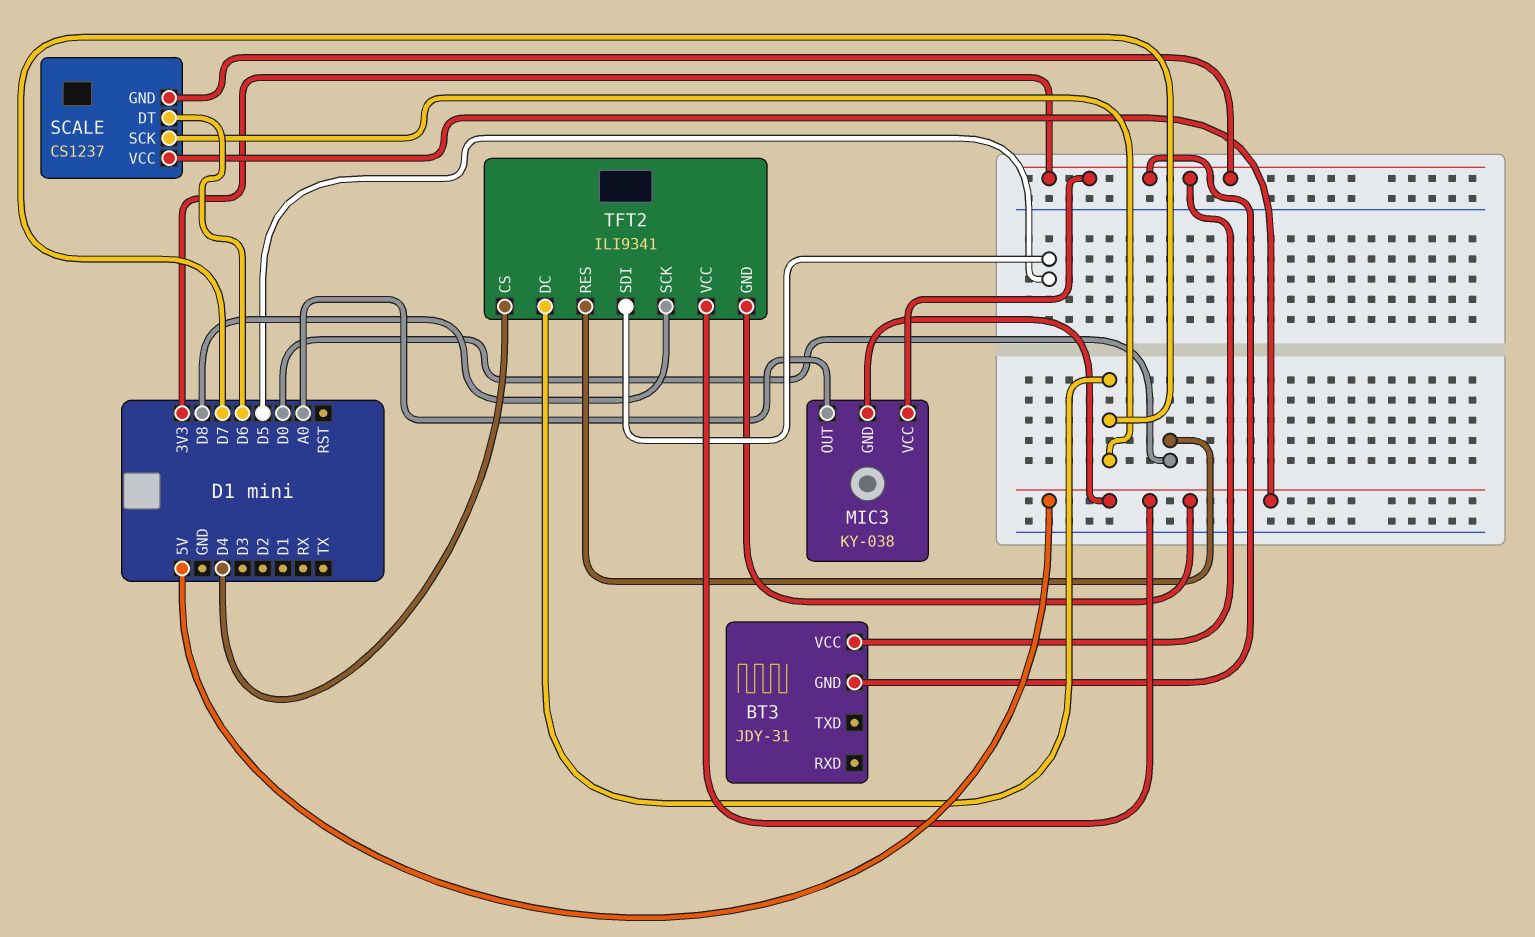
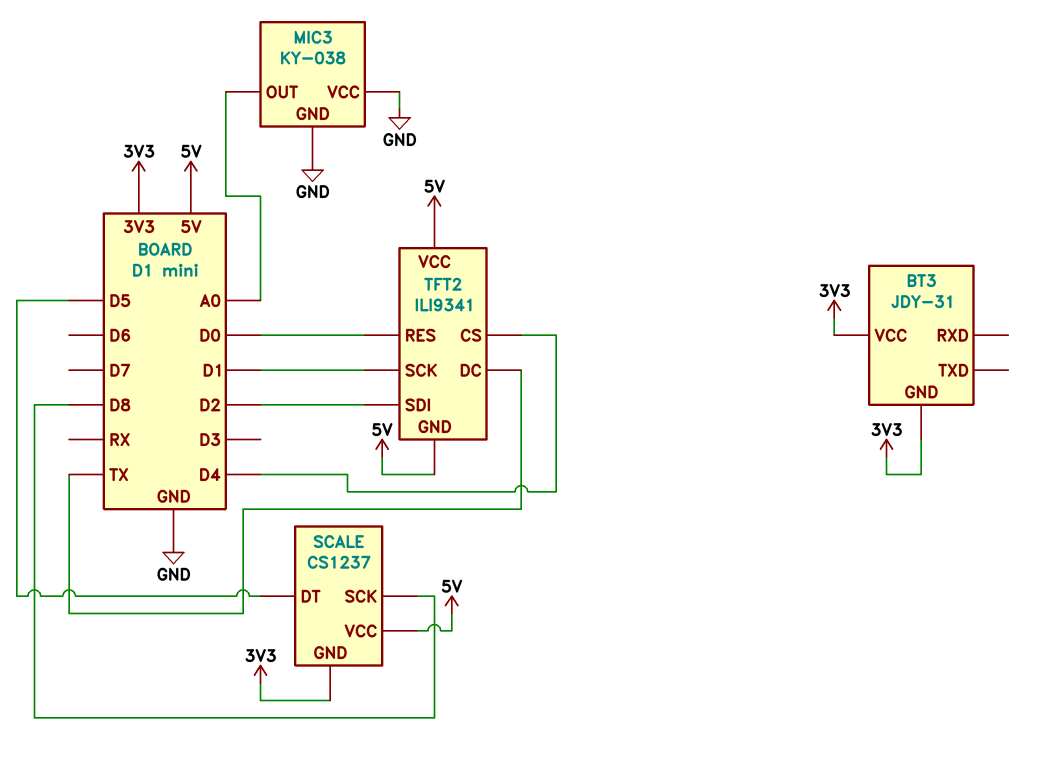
MIC3 pin GND: 5V -> GND
MIC3 pin VCC: 3V3 -> GND
SCALE pin DT: D6 -> D5
SCALE pin SCK: D7 -> D8
TFT2 pin DC: D7 -> TX
TFT2 pin SCK: D8 -> D1
TFT2 pin SDI: D5 -> D2

